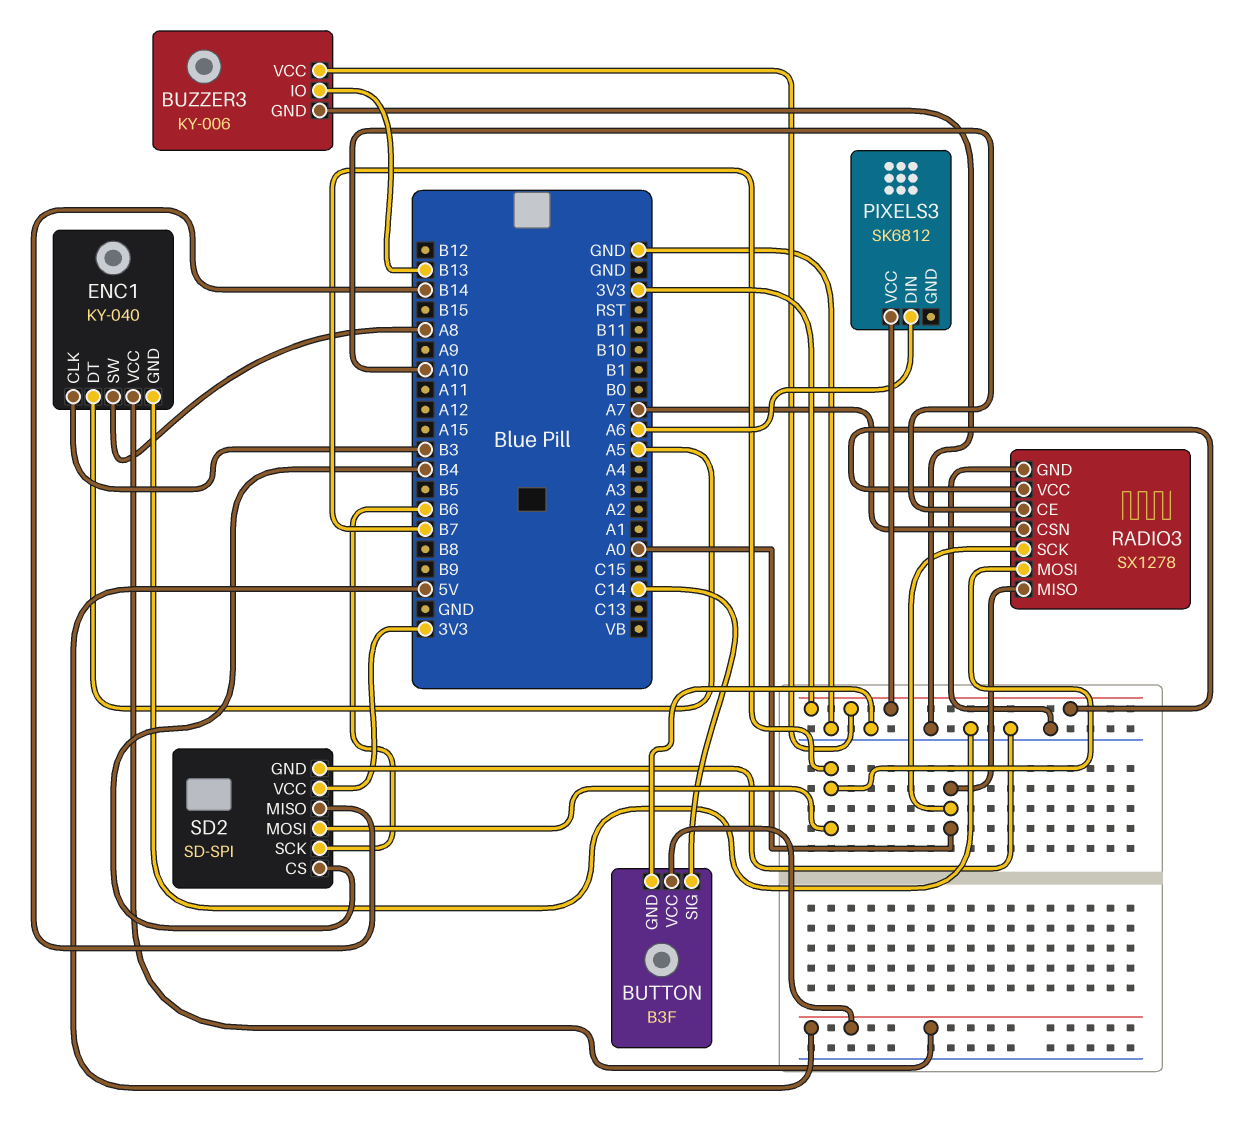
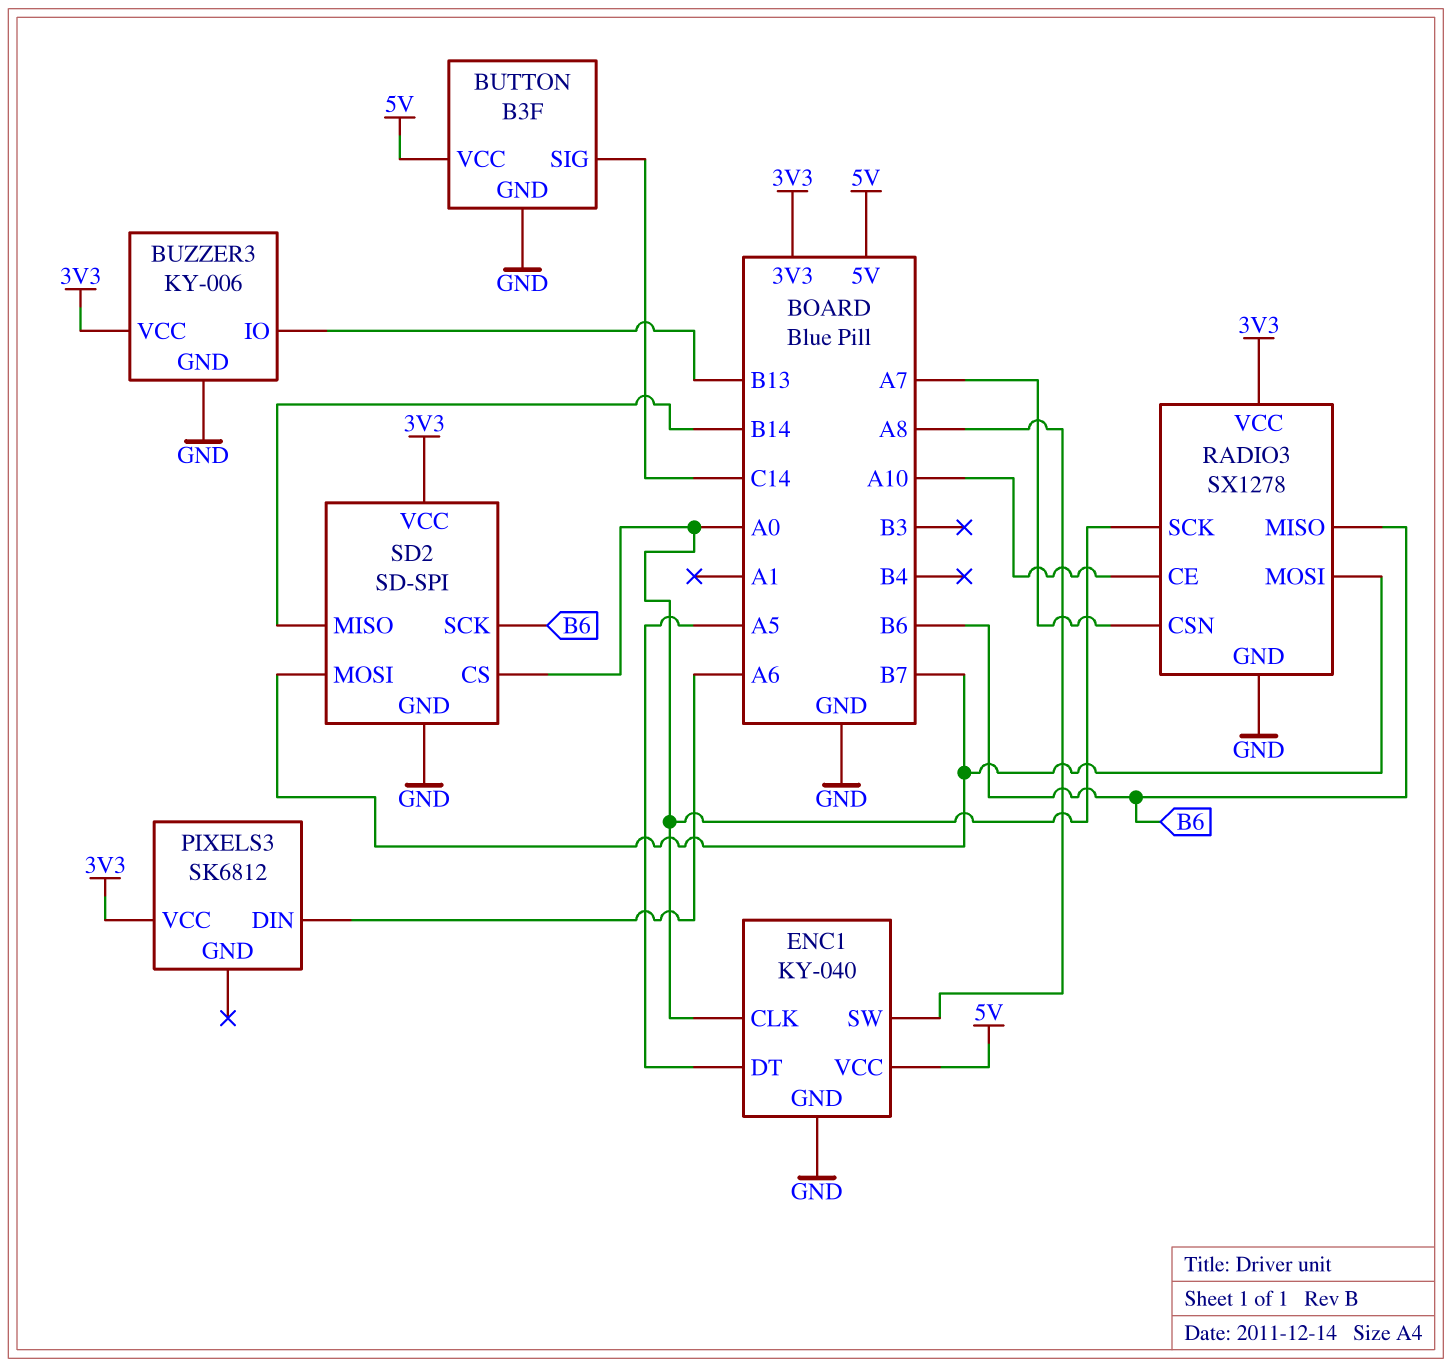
ENC1 pin CLK: B3 -> A0
RADIO3 pin MISO: A0 -> B6
SD2 pin CS: B4 -> A0

